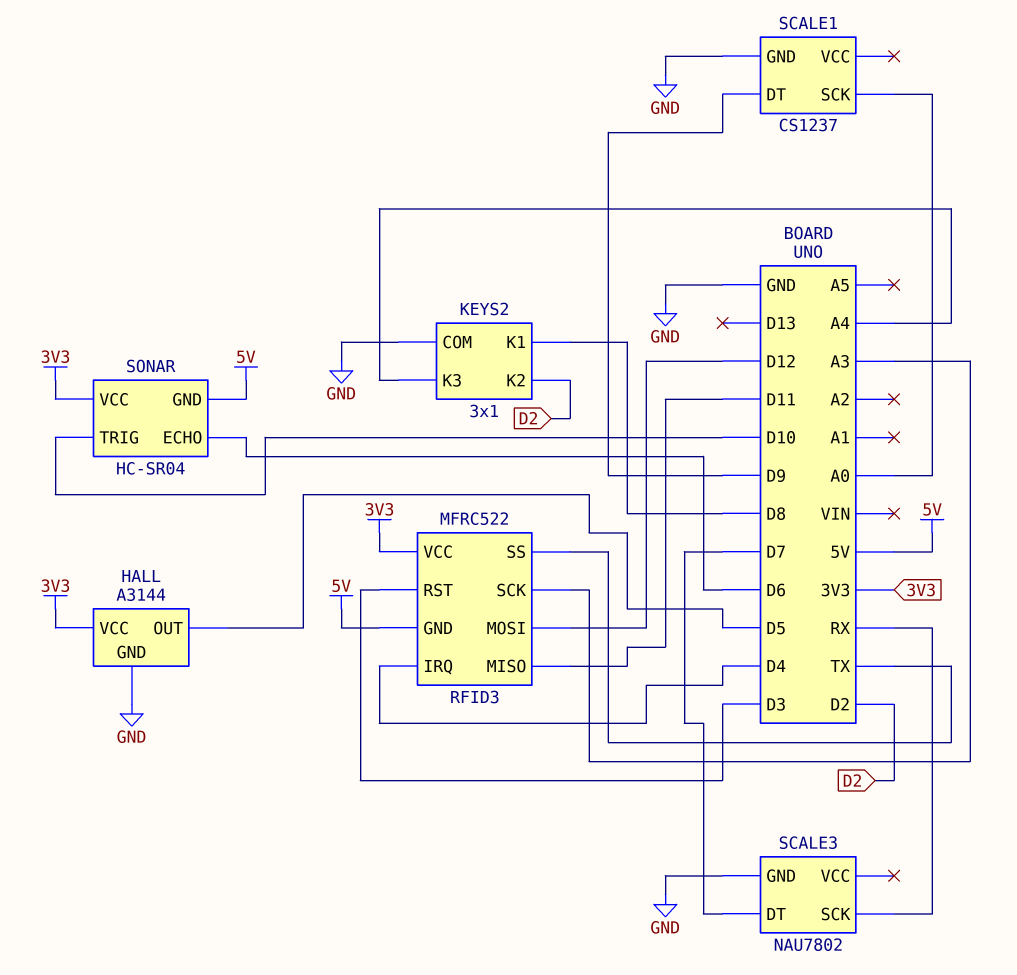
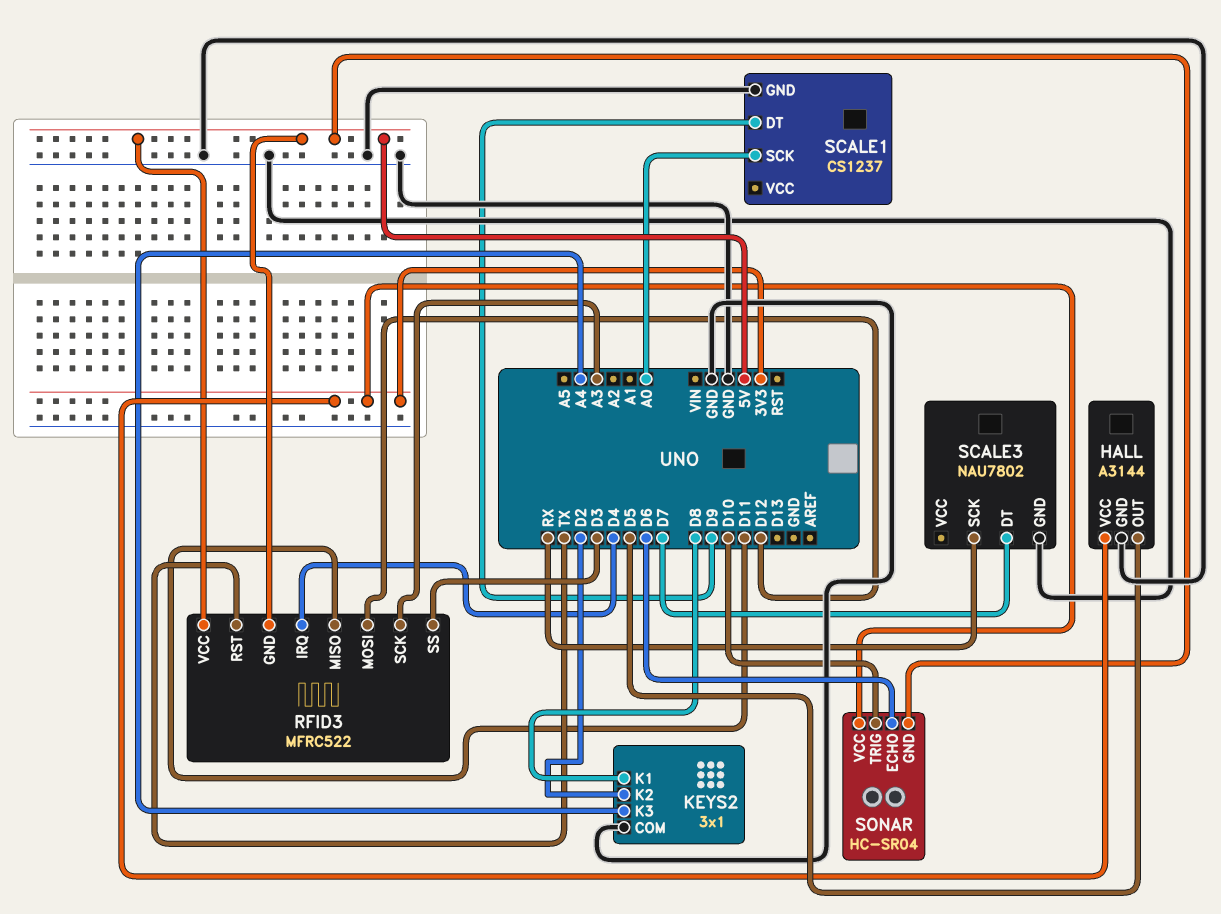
RFID3 pin RST: D3 -> TX
RFID3 pin SS: TX -> D3
RFID3 pin VCC: 3V3 -> 5V

